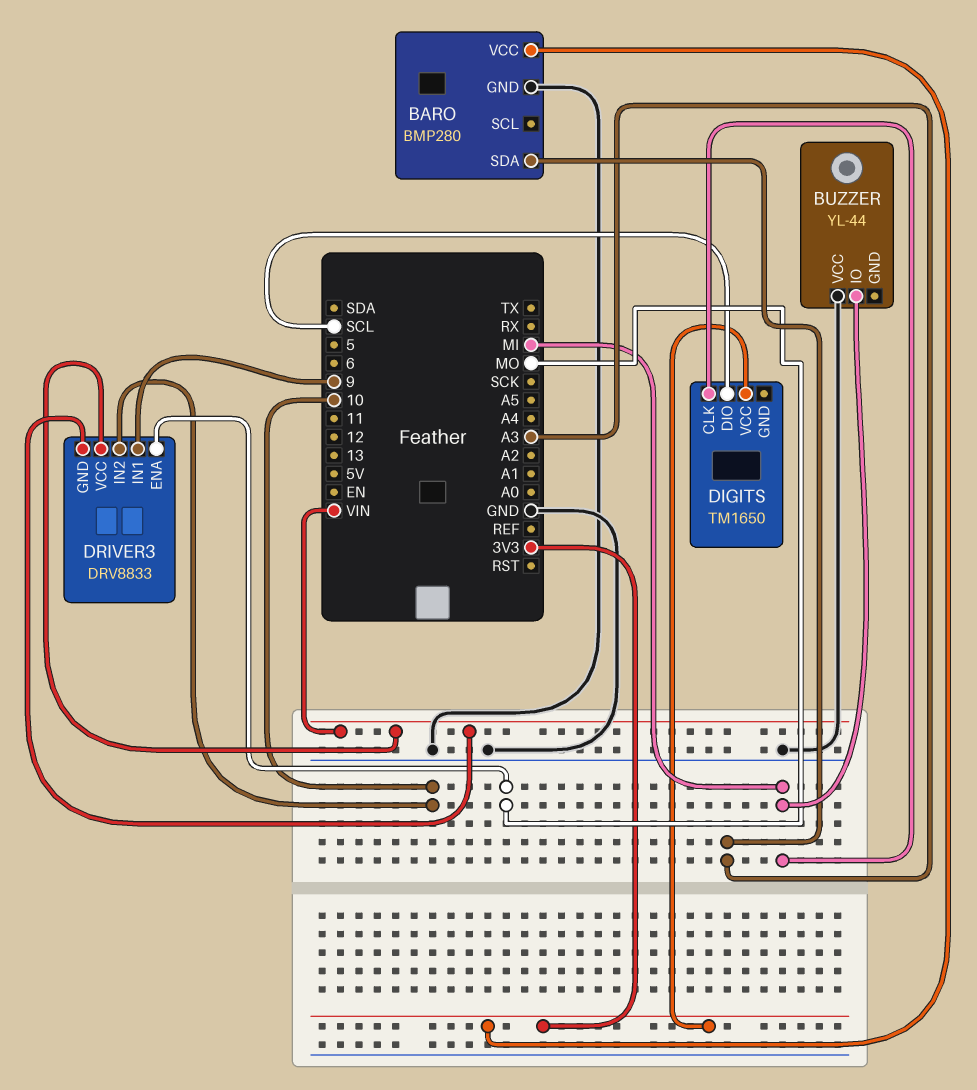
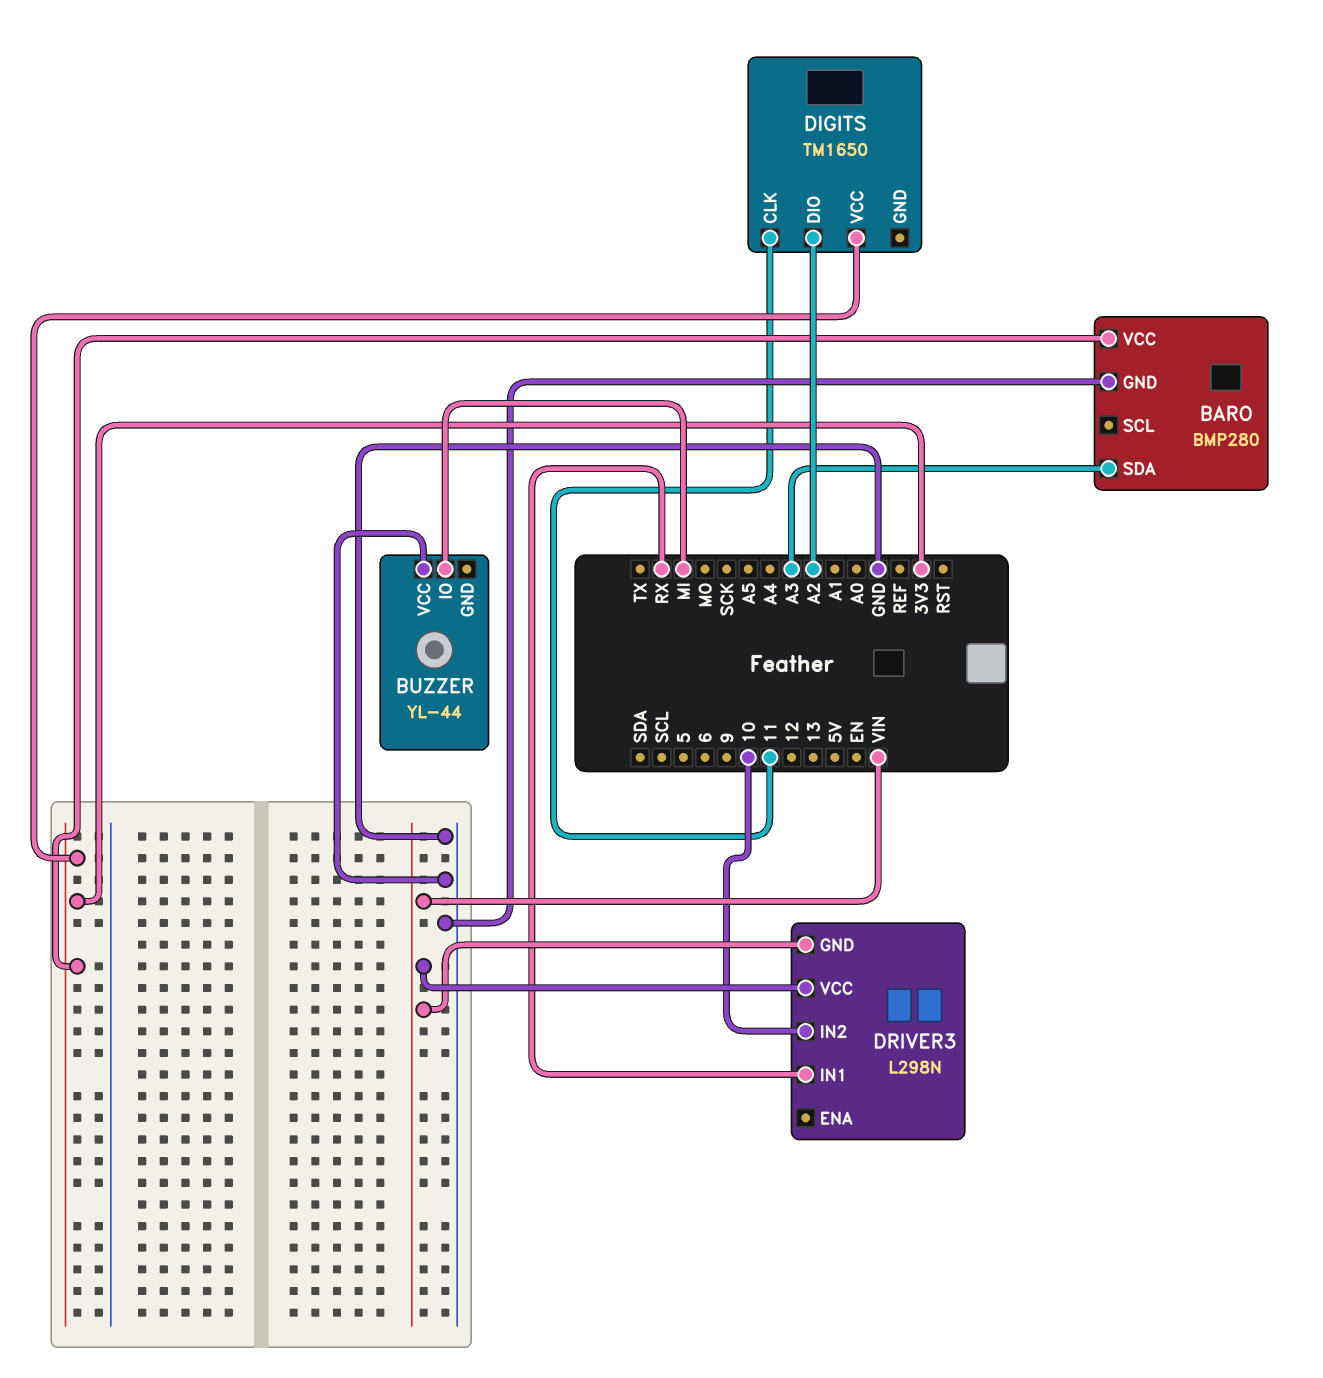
DIGITS pin CLK: MI -> 11
DIGITS pin DIO: SCL -> A2
DRIVER3: DRV8833 -> L298N
DRIVER3 pin ENA: MO -> none
DRIVER3 pin IN1: 9 -> RX

